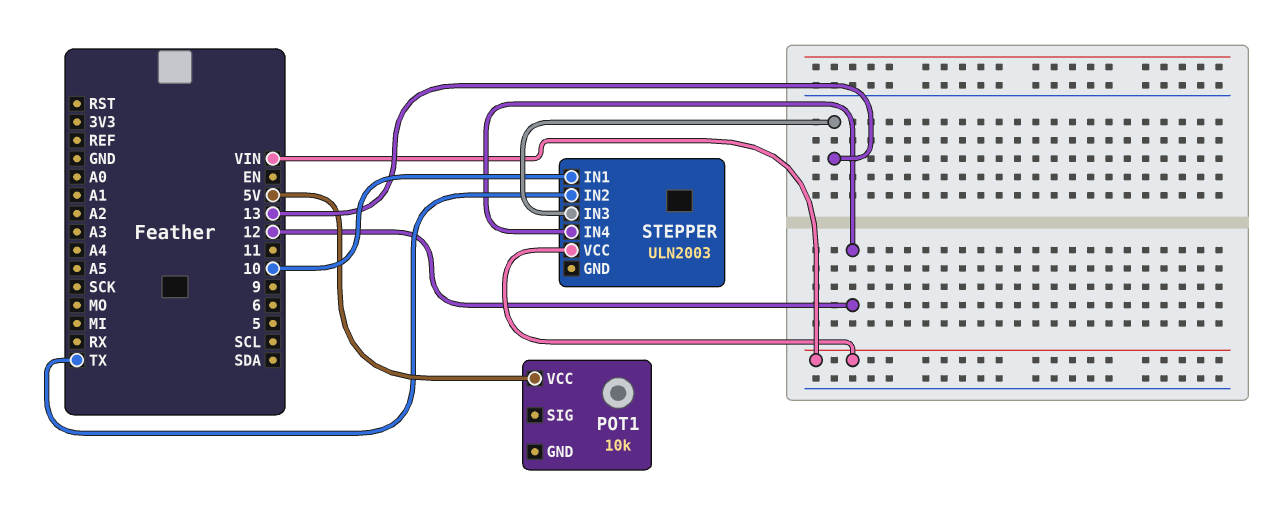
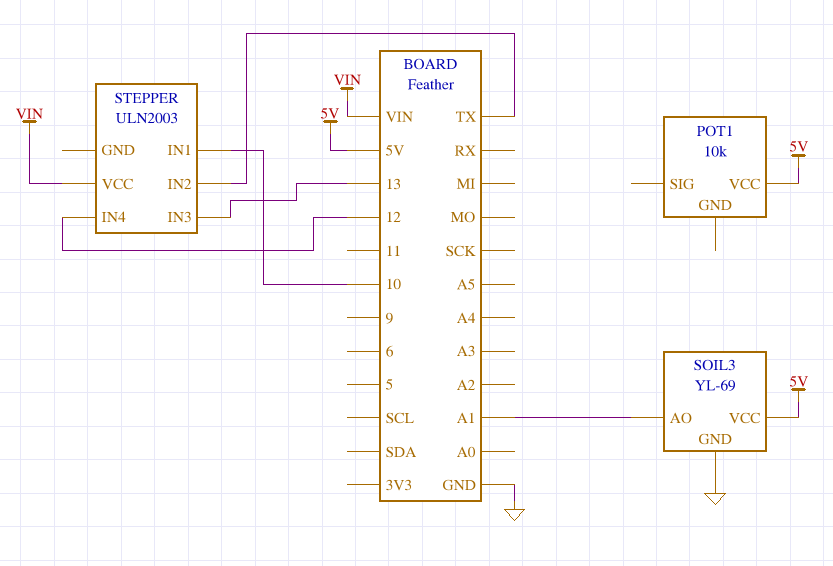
SOIL3: none -> YL-69
SOIL3 pin AO: none -> A1
SOIL3 pin GND: none -> GND
SOIL3 pin VCC: none -> 5V

